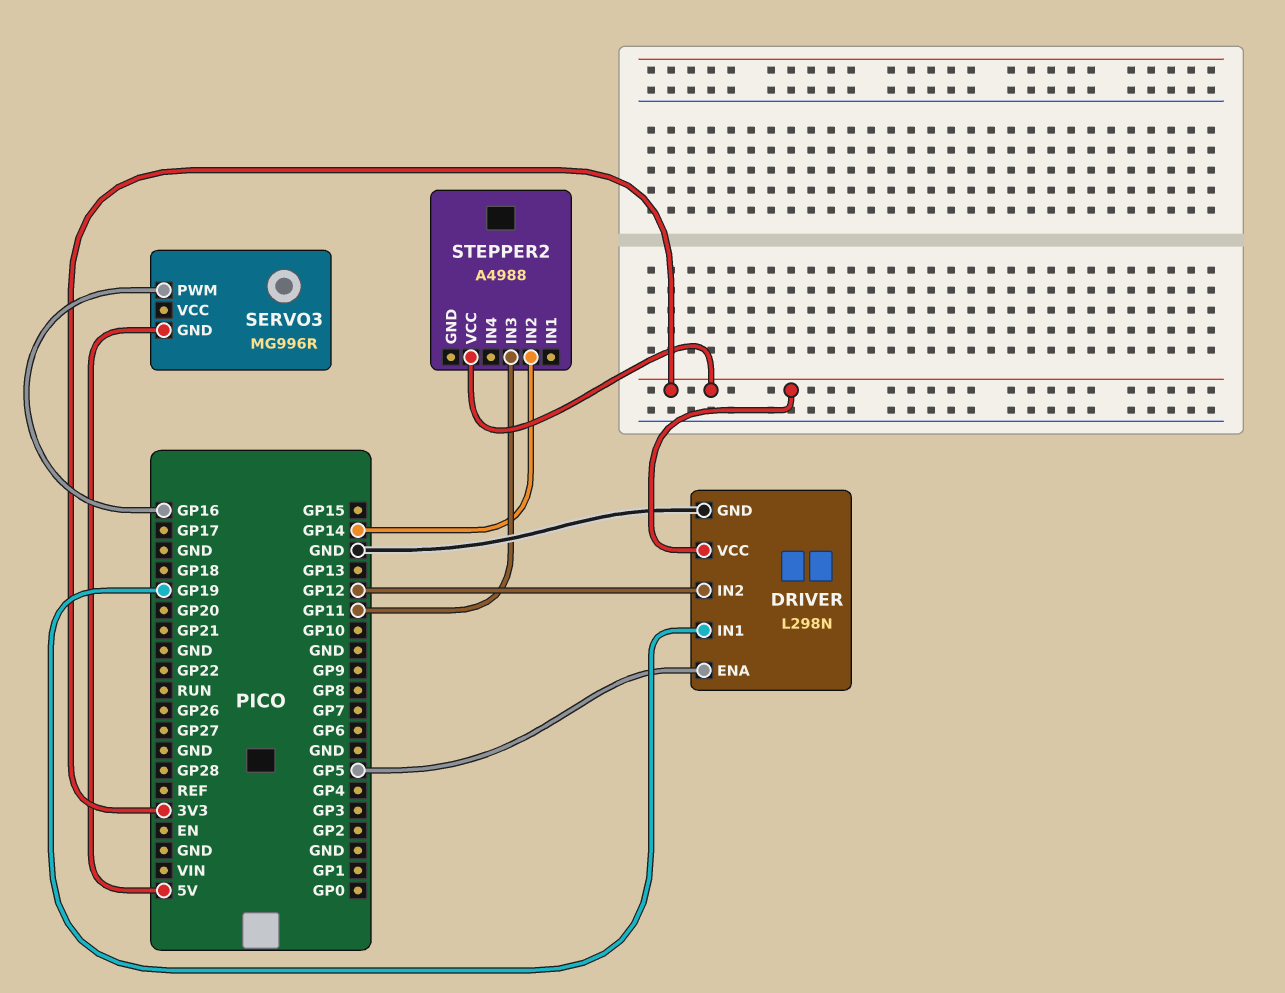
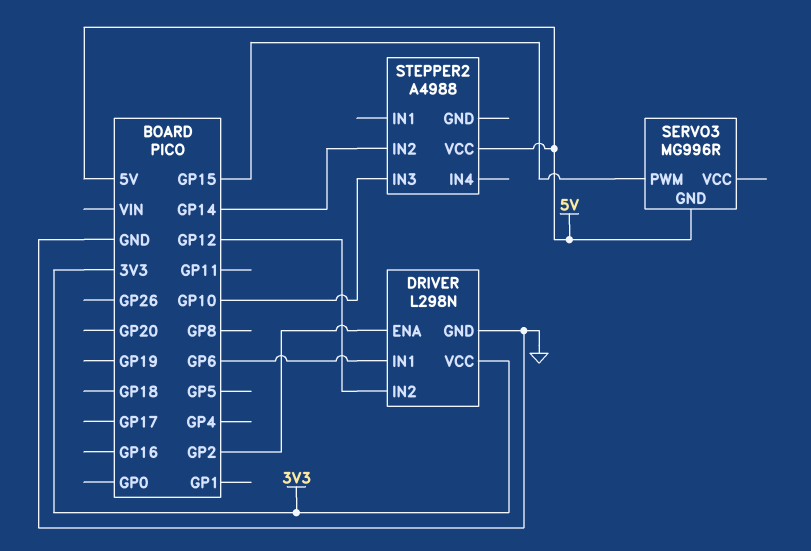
DRIVER pin ENA: GP5 -> GP2
DRIVER pin IN1: GP19 -> GP6
SERVO3 pin PWM: GP16 -> GP15
STEPPER2 pin IN3: GP11 -> GP10
STEPPER2 pin VCC: 3V3 -> 5V

